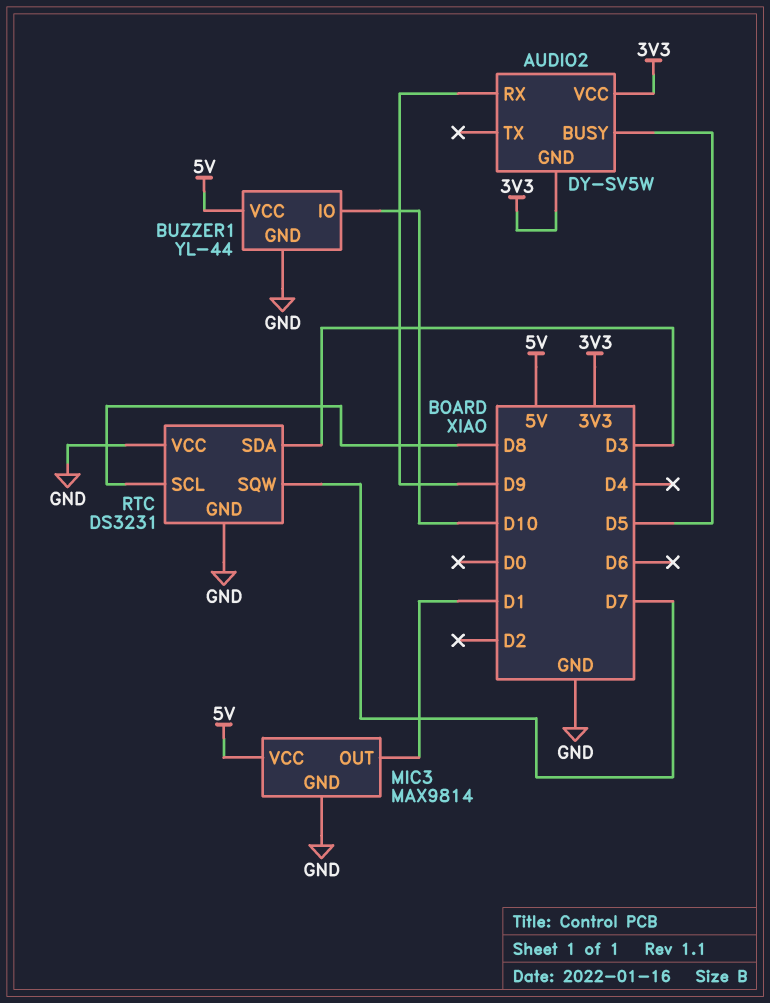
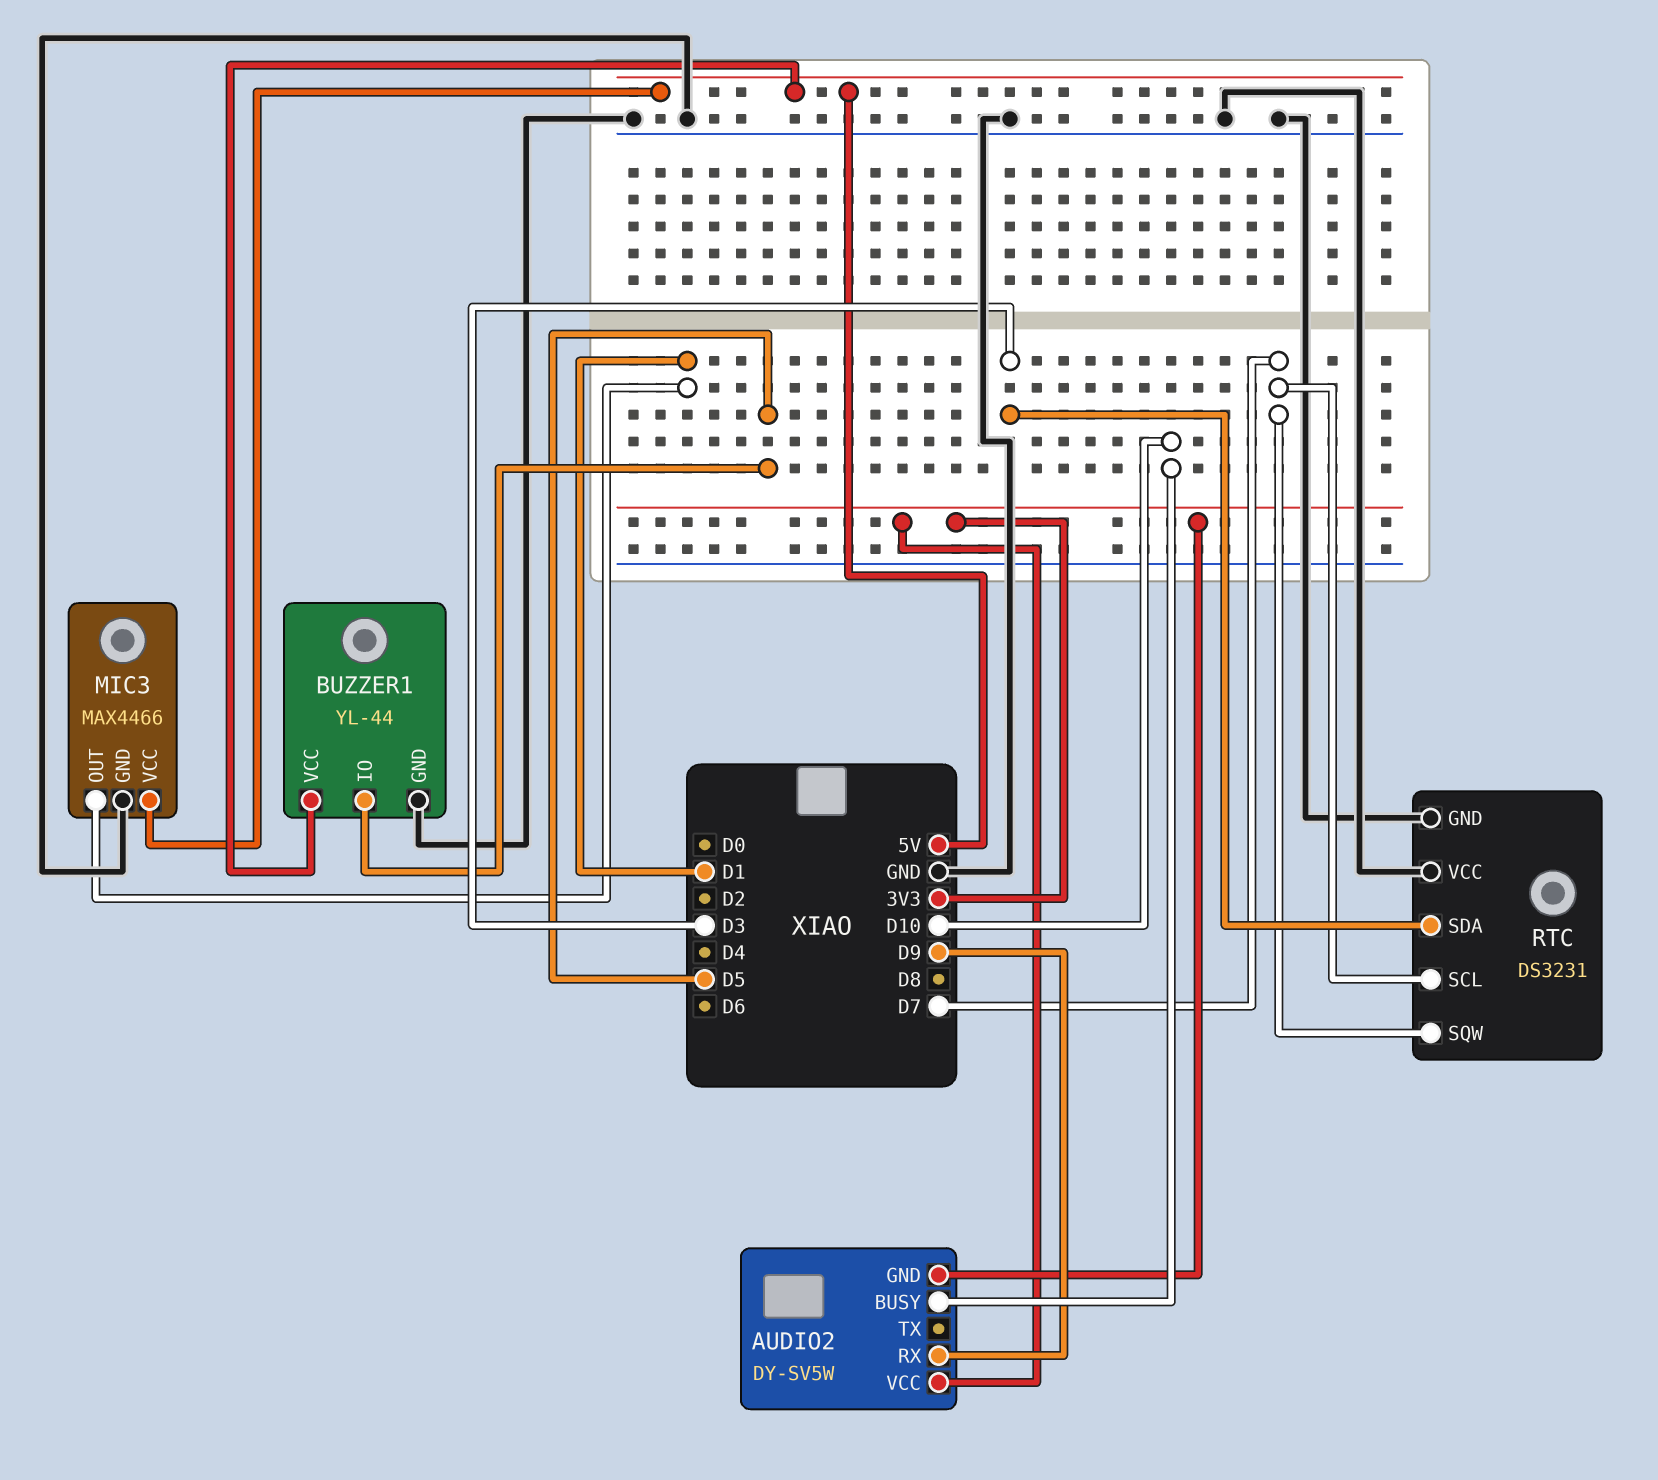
AUDIO2 pin BUSY: D5 -> D10
BUZZER1 pin IO: D10 -> D5
MIC3: MAX9814 -> MAX4466
RTC pin SCL: D8 -> D7

